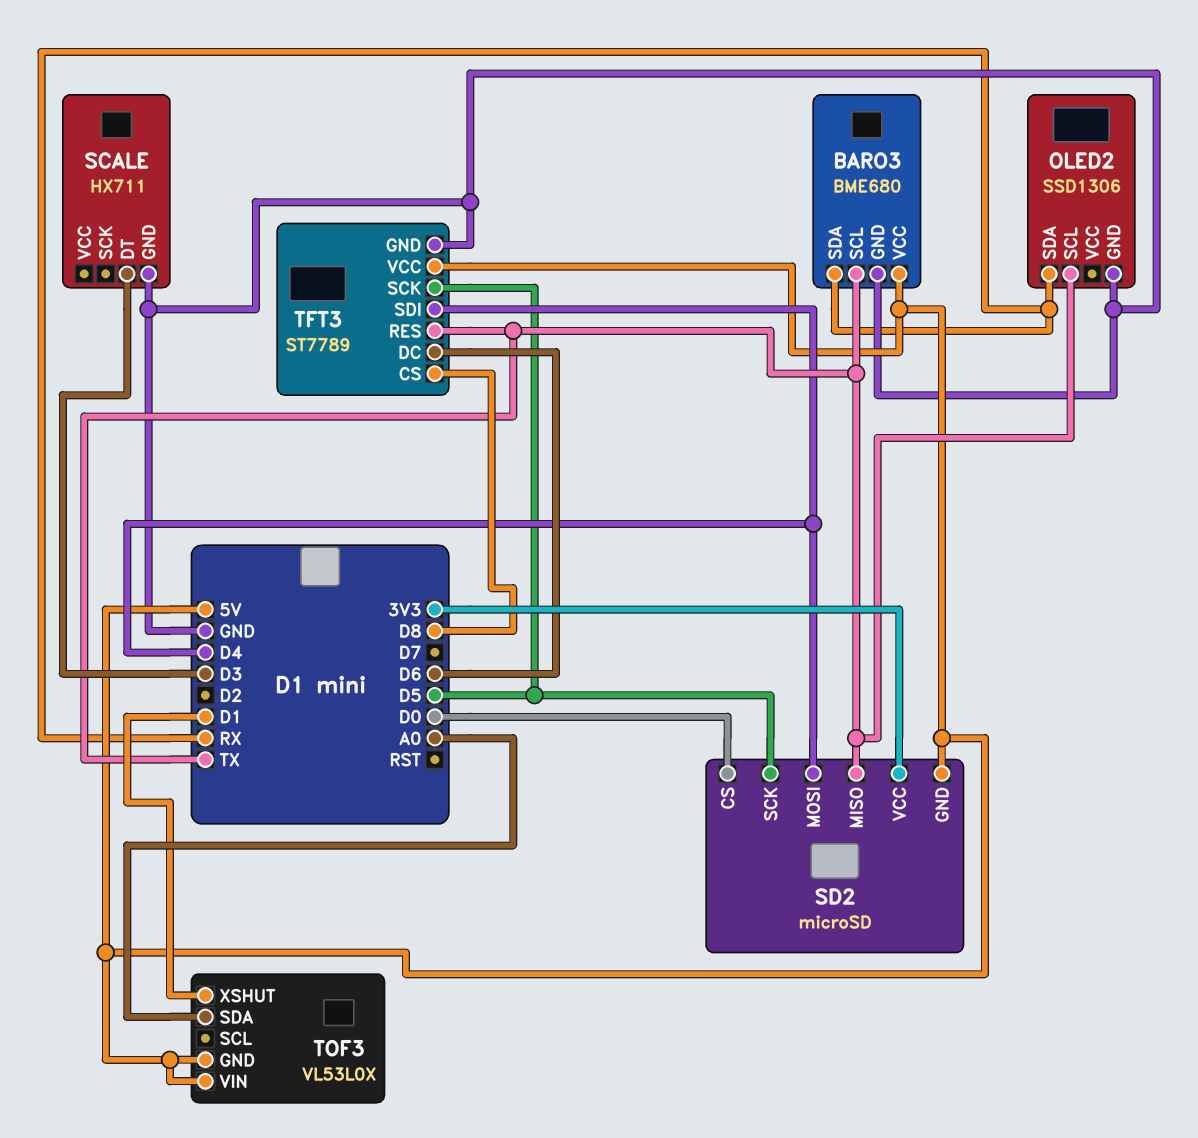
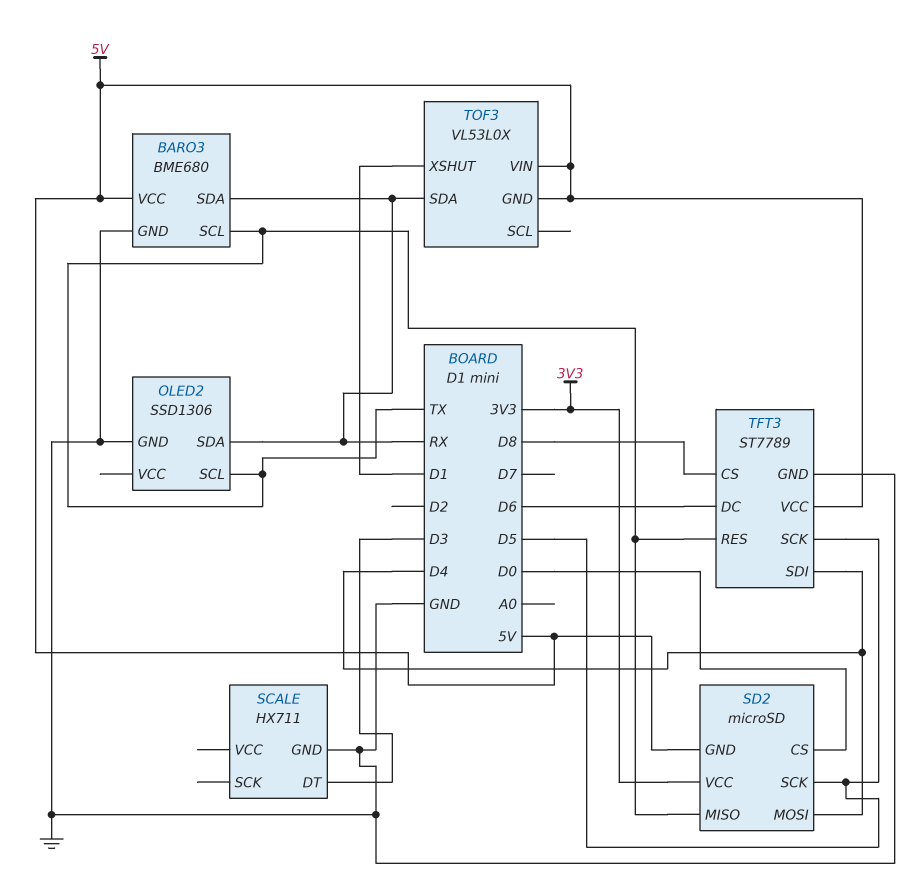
TOF3 pin SDA: A0 -> RX

